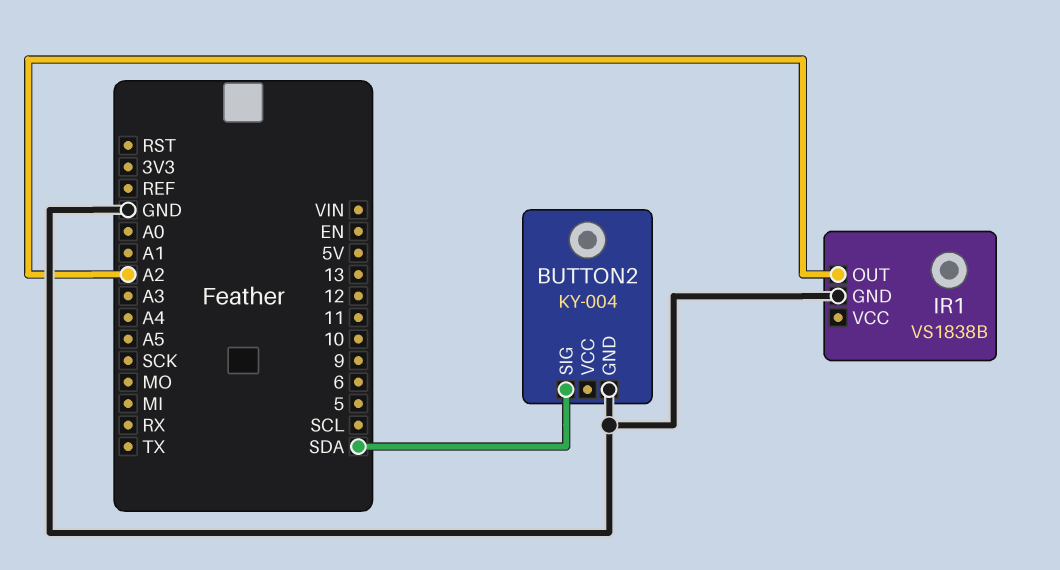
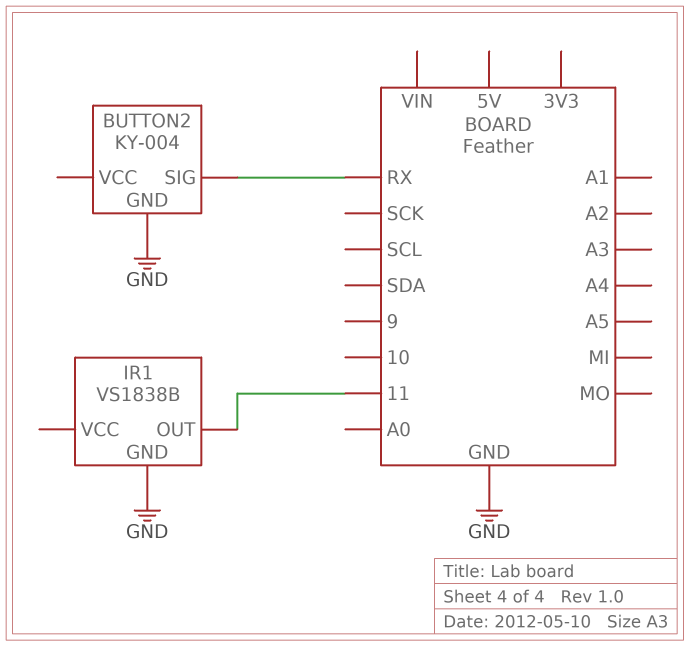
BUTTON2 pin SIG: SDA -> RX
IR1 pin OUT: A2 -> 11

